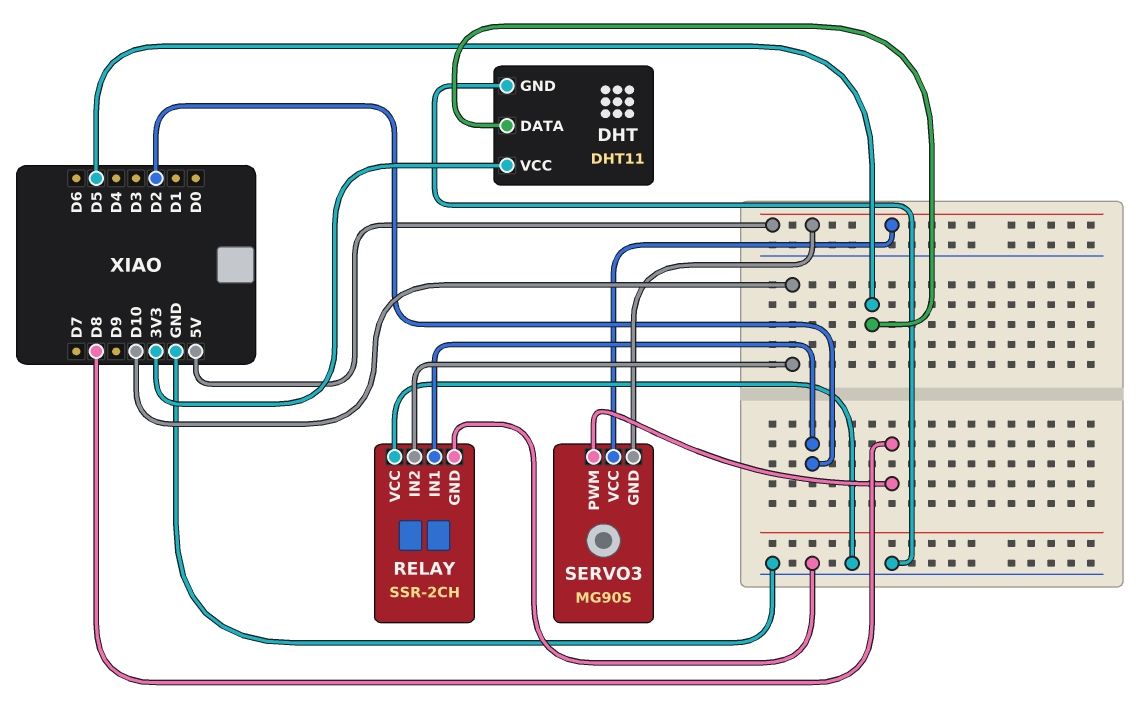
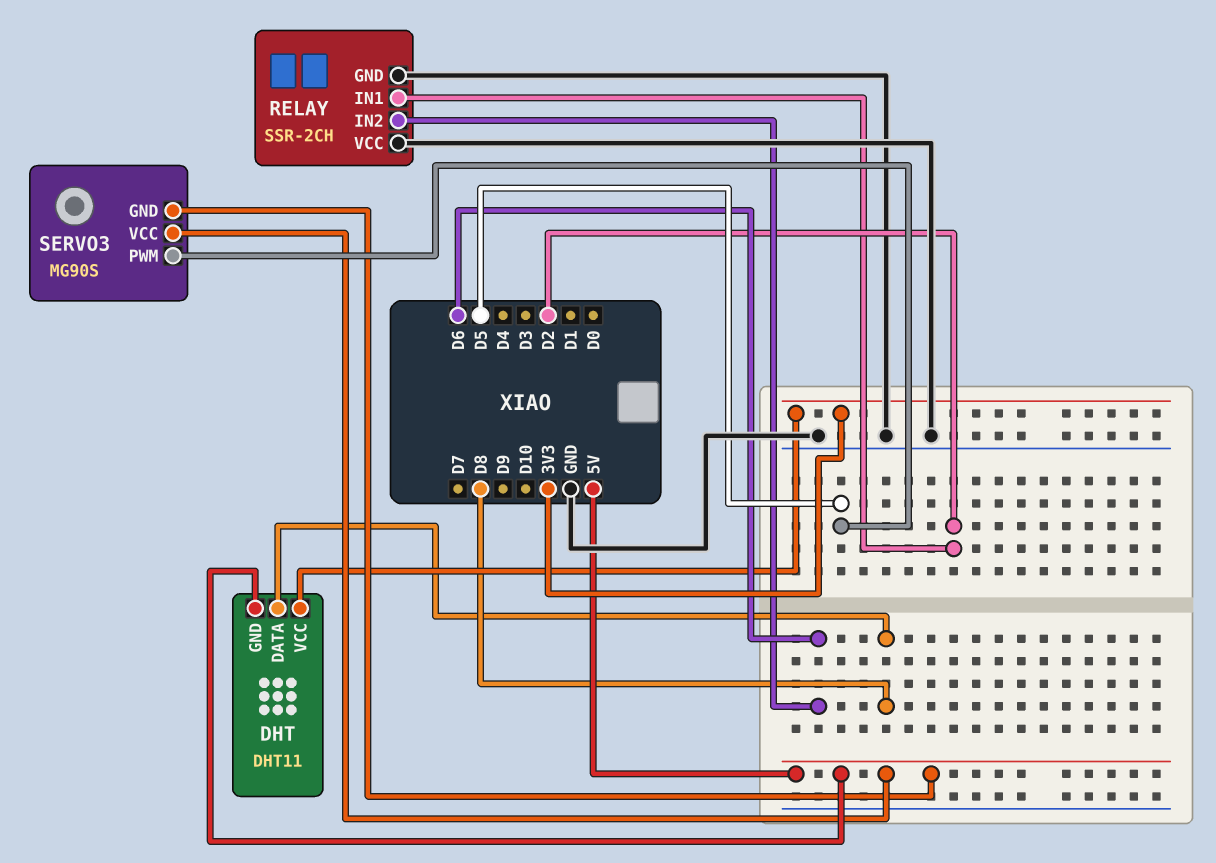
DHT pin DATA: D5 -> D8
DHT pin GND: GND -> 5V
RELAY pin IN2: D10 -> D6
SERVO3 pin PWM: D8 -> D5

